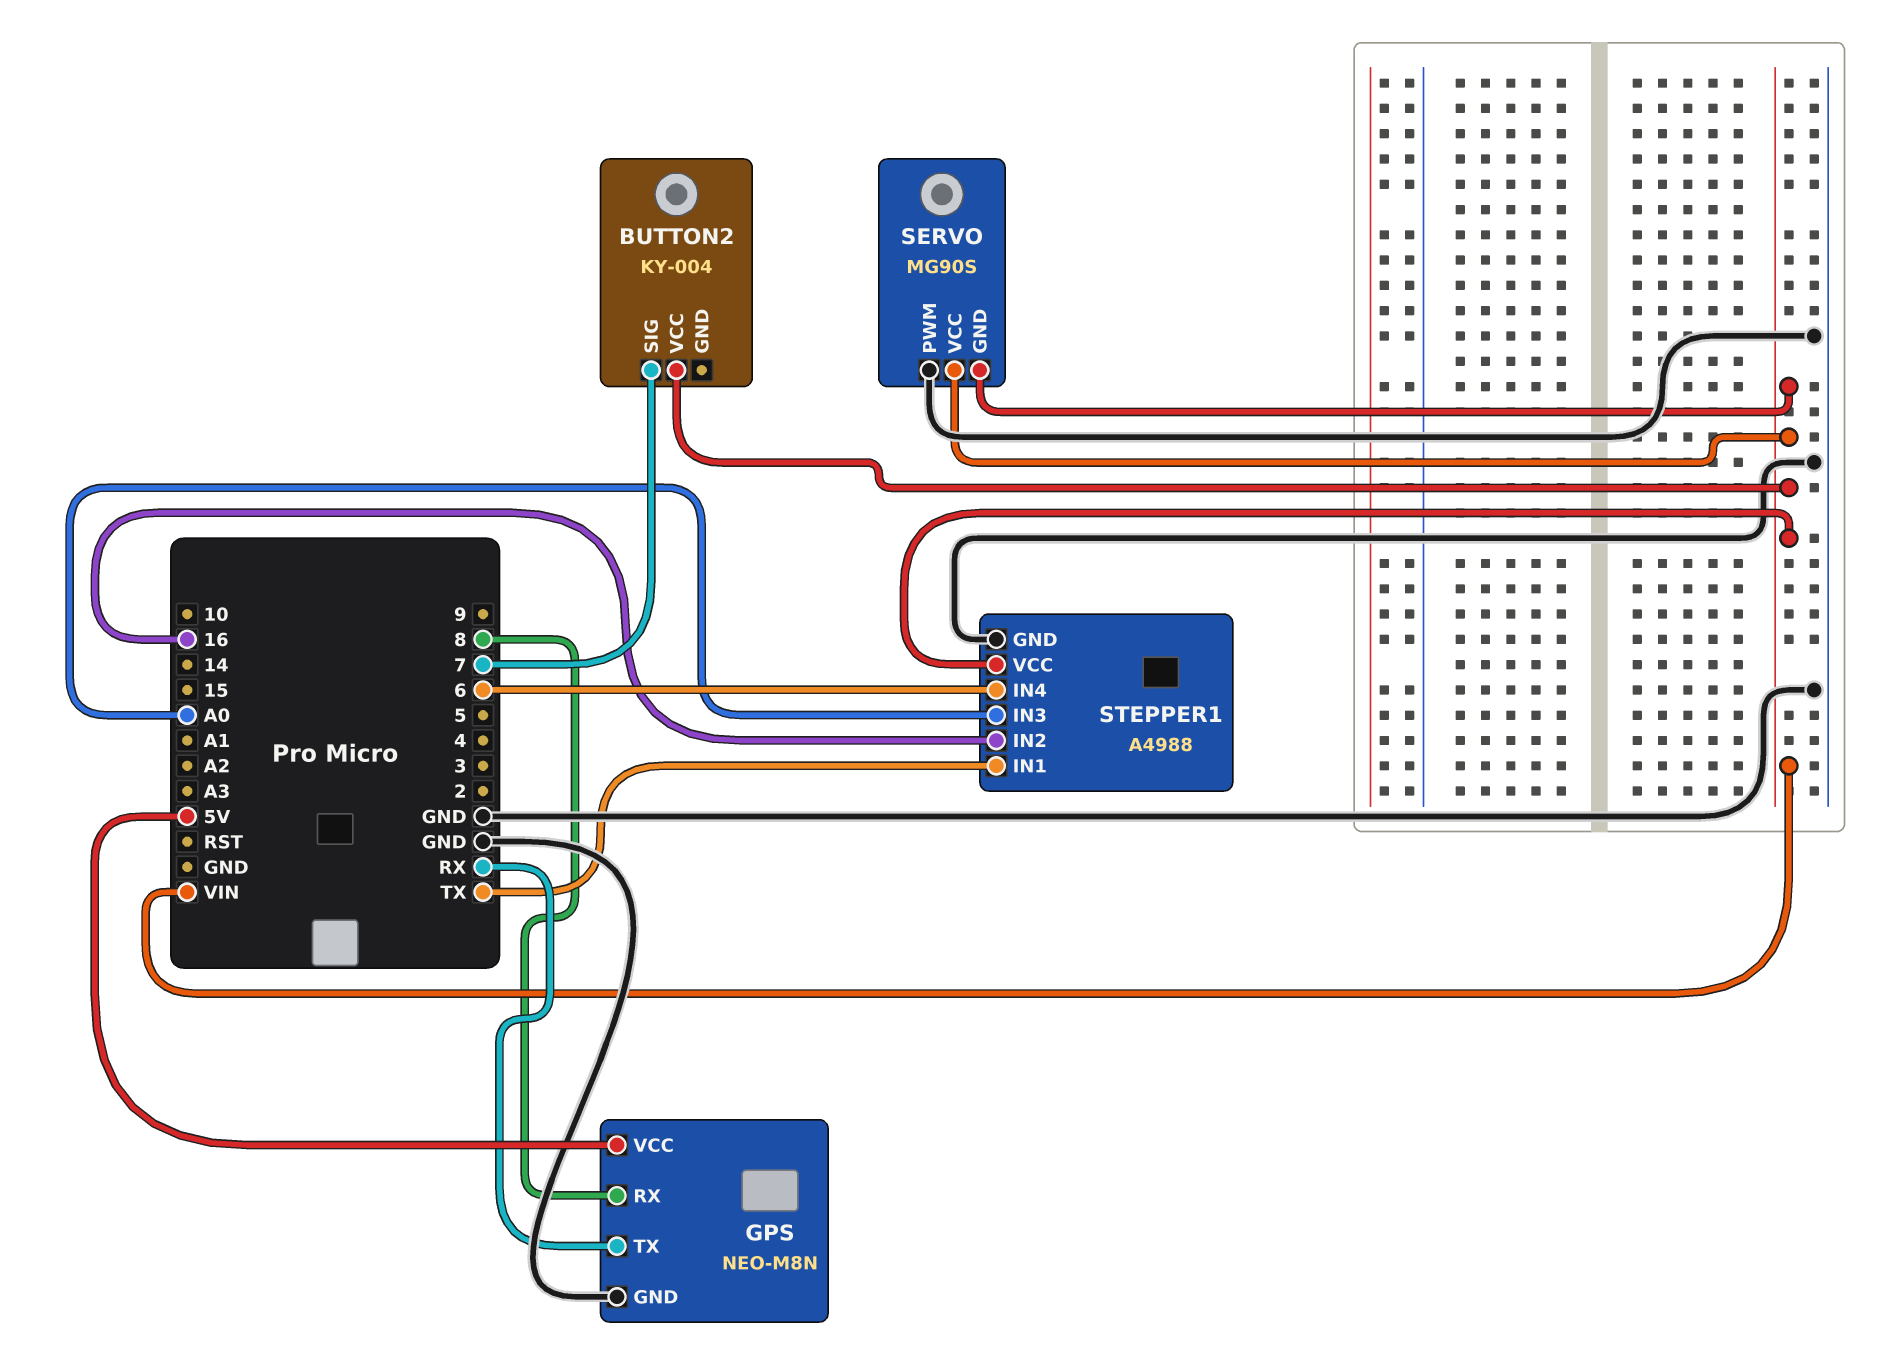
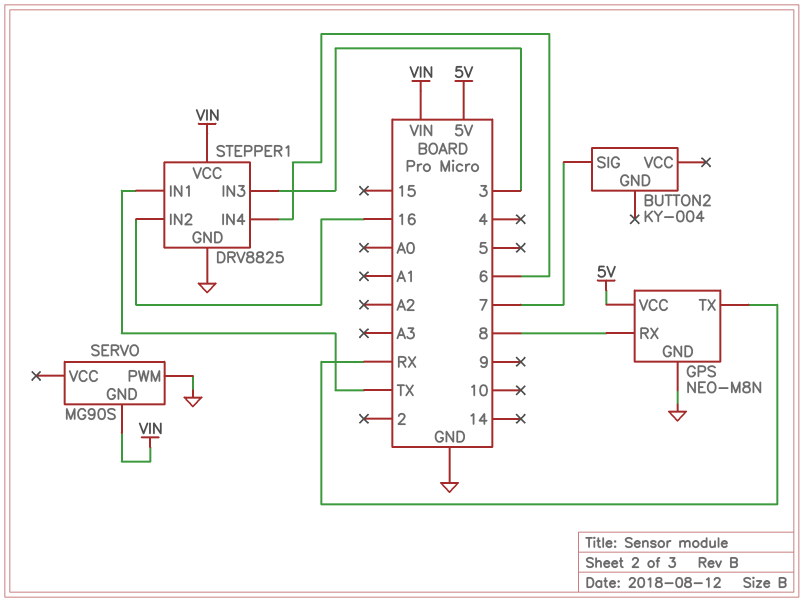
BUTTON2 pin VCC: VIN -> none
SERVO pin VCC: VIN -> none
STEPPER1: A4988 -> DRV8825
STEPPER1 pin IN3: A0 -> 3

